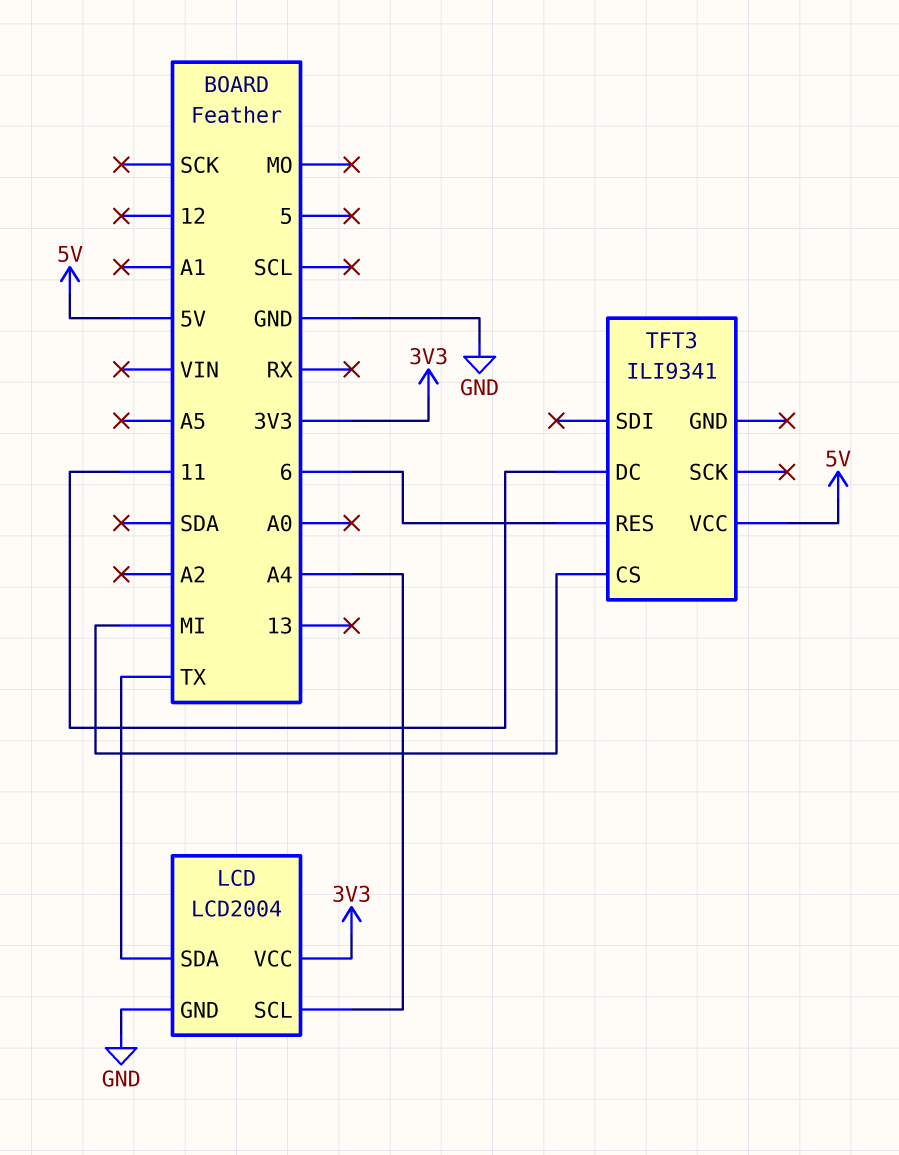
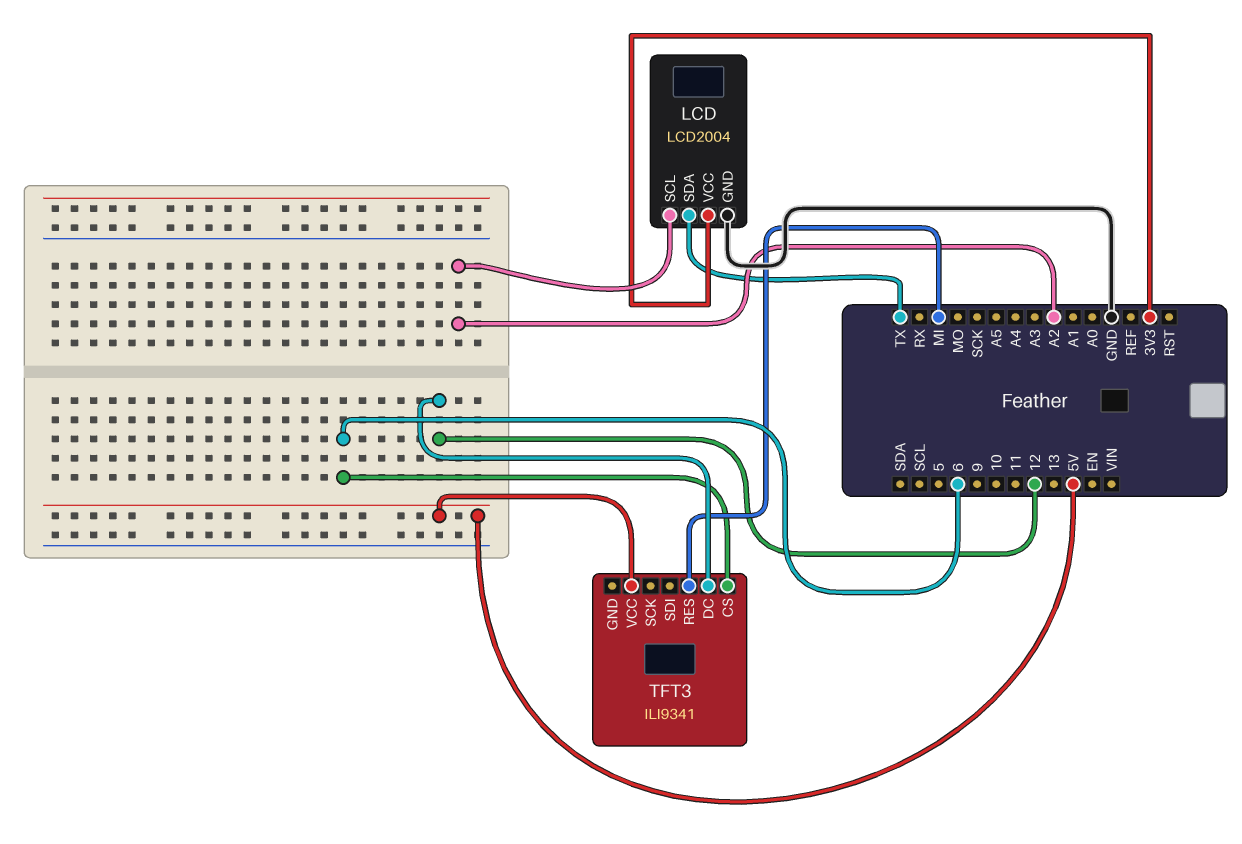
LCD pin SCL: A4 -> A2
TFT3 pin CS: MI -> 6
TFT3 pin DC: 11 -> 12
TFT3 pin RES: 6 -> MI

